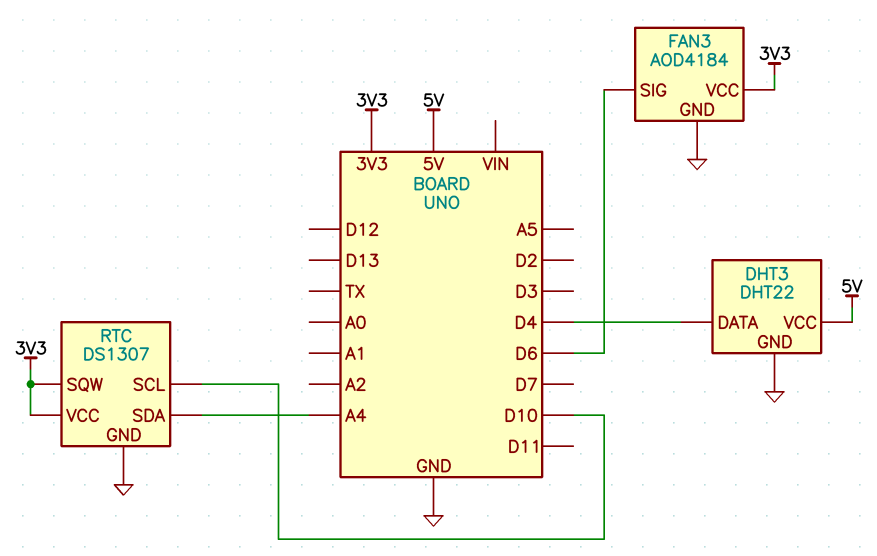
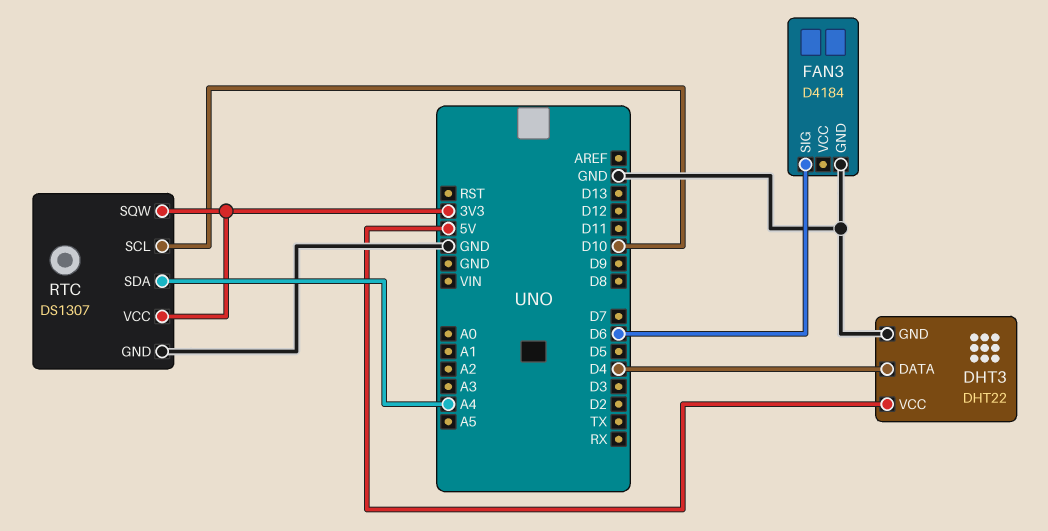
FAN3: AOD4184 -> D4184
FAN3 pin VCC: 3V3 -> none

